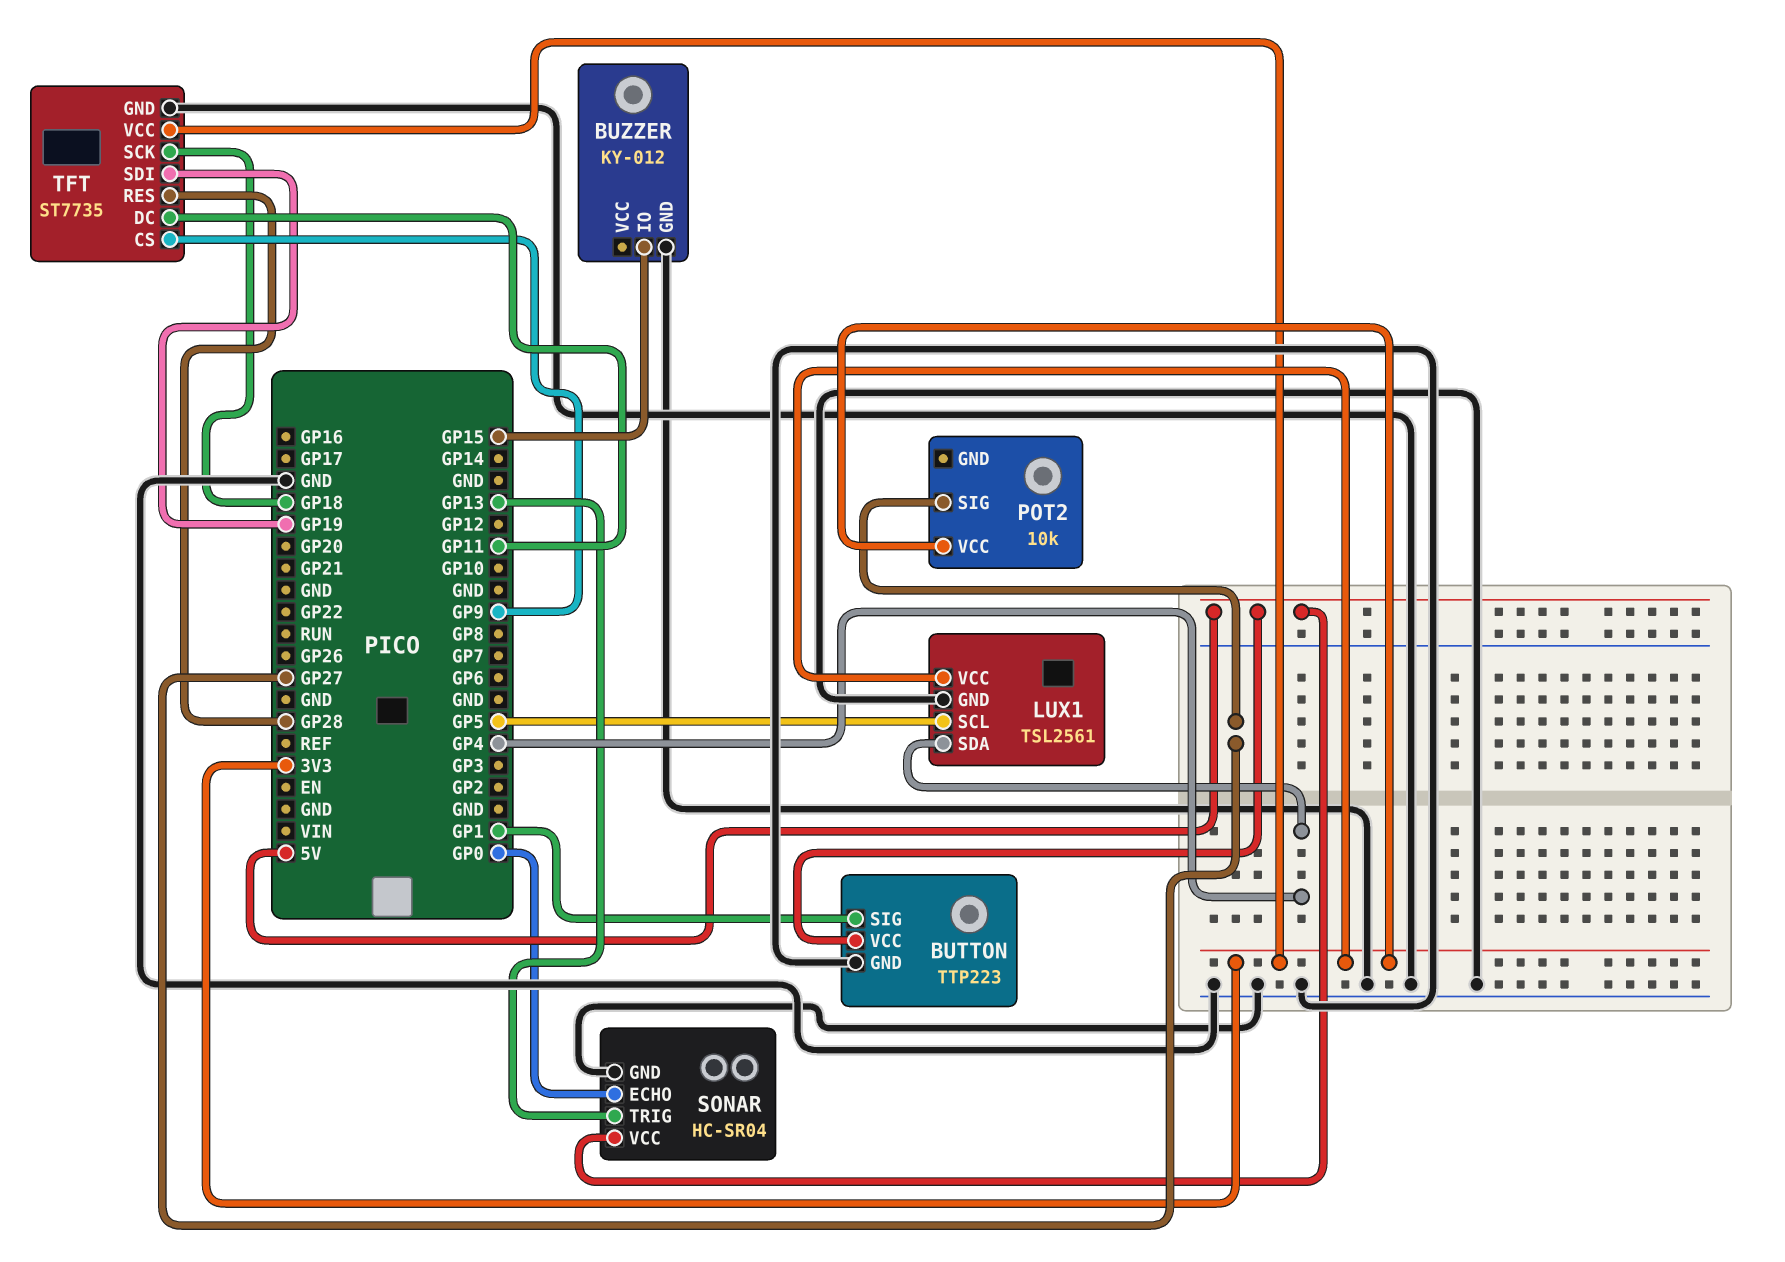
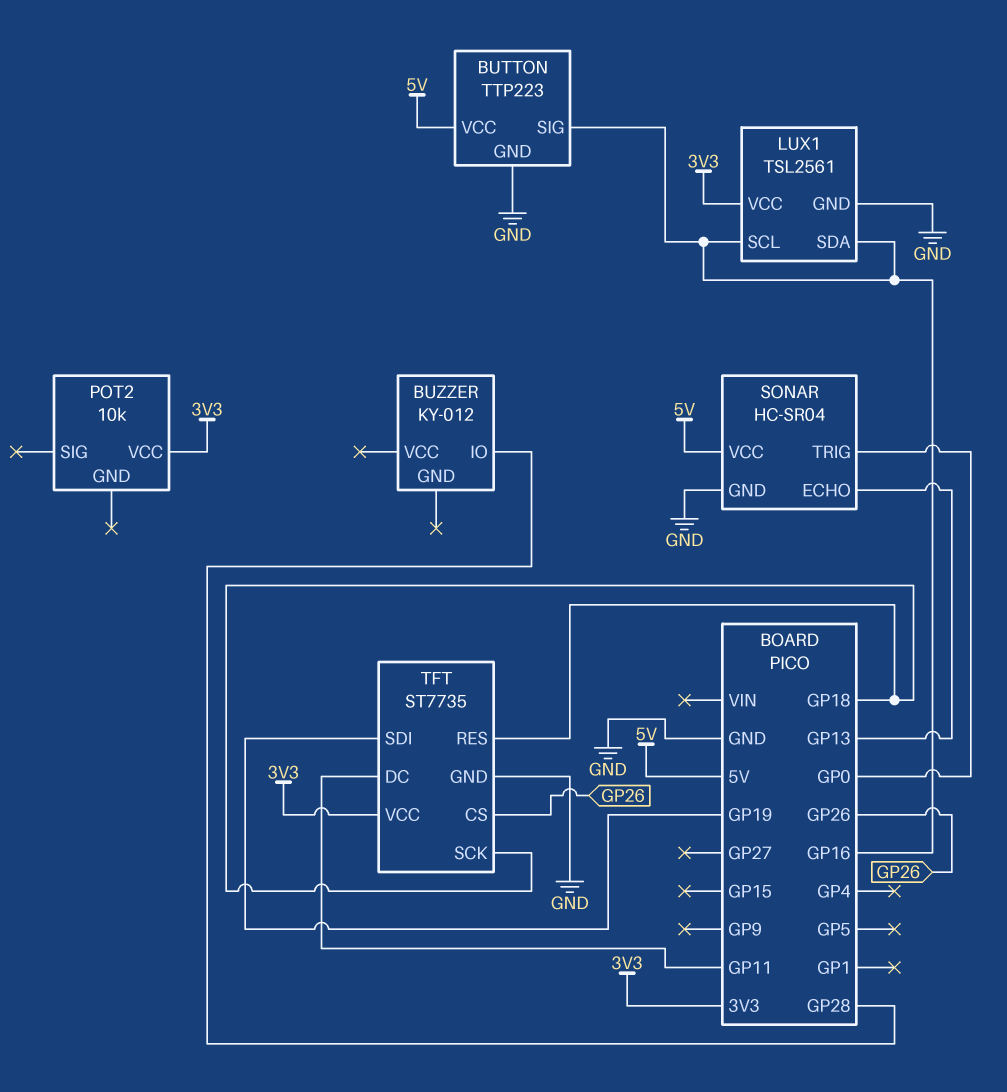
BUTTON pin SIG: GP1 -> GP16
BUZZER pin GND: GND -> none
BUZZER pin IO: GP15 -> GP28
LUX1 pin SCL: GP5 -> GP16
LUX1 pin SDA: GP4 -> GP16
POT2 pin SIG: GP27 -> none
SONAR pin ECHO: GP0 -> GP13
SONAR pin TRIG: GP13 -> GP0
TFT pin CS: GP9 -> GP26
TFT pin RES: GP28 -> GP18

